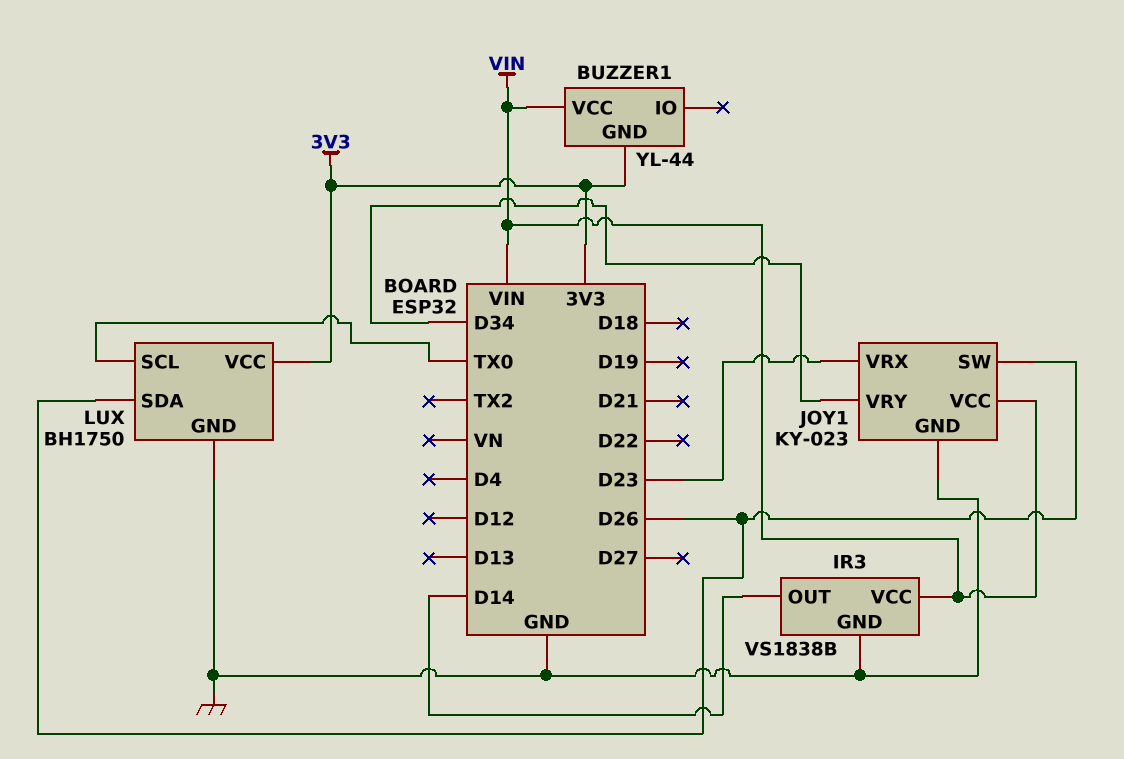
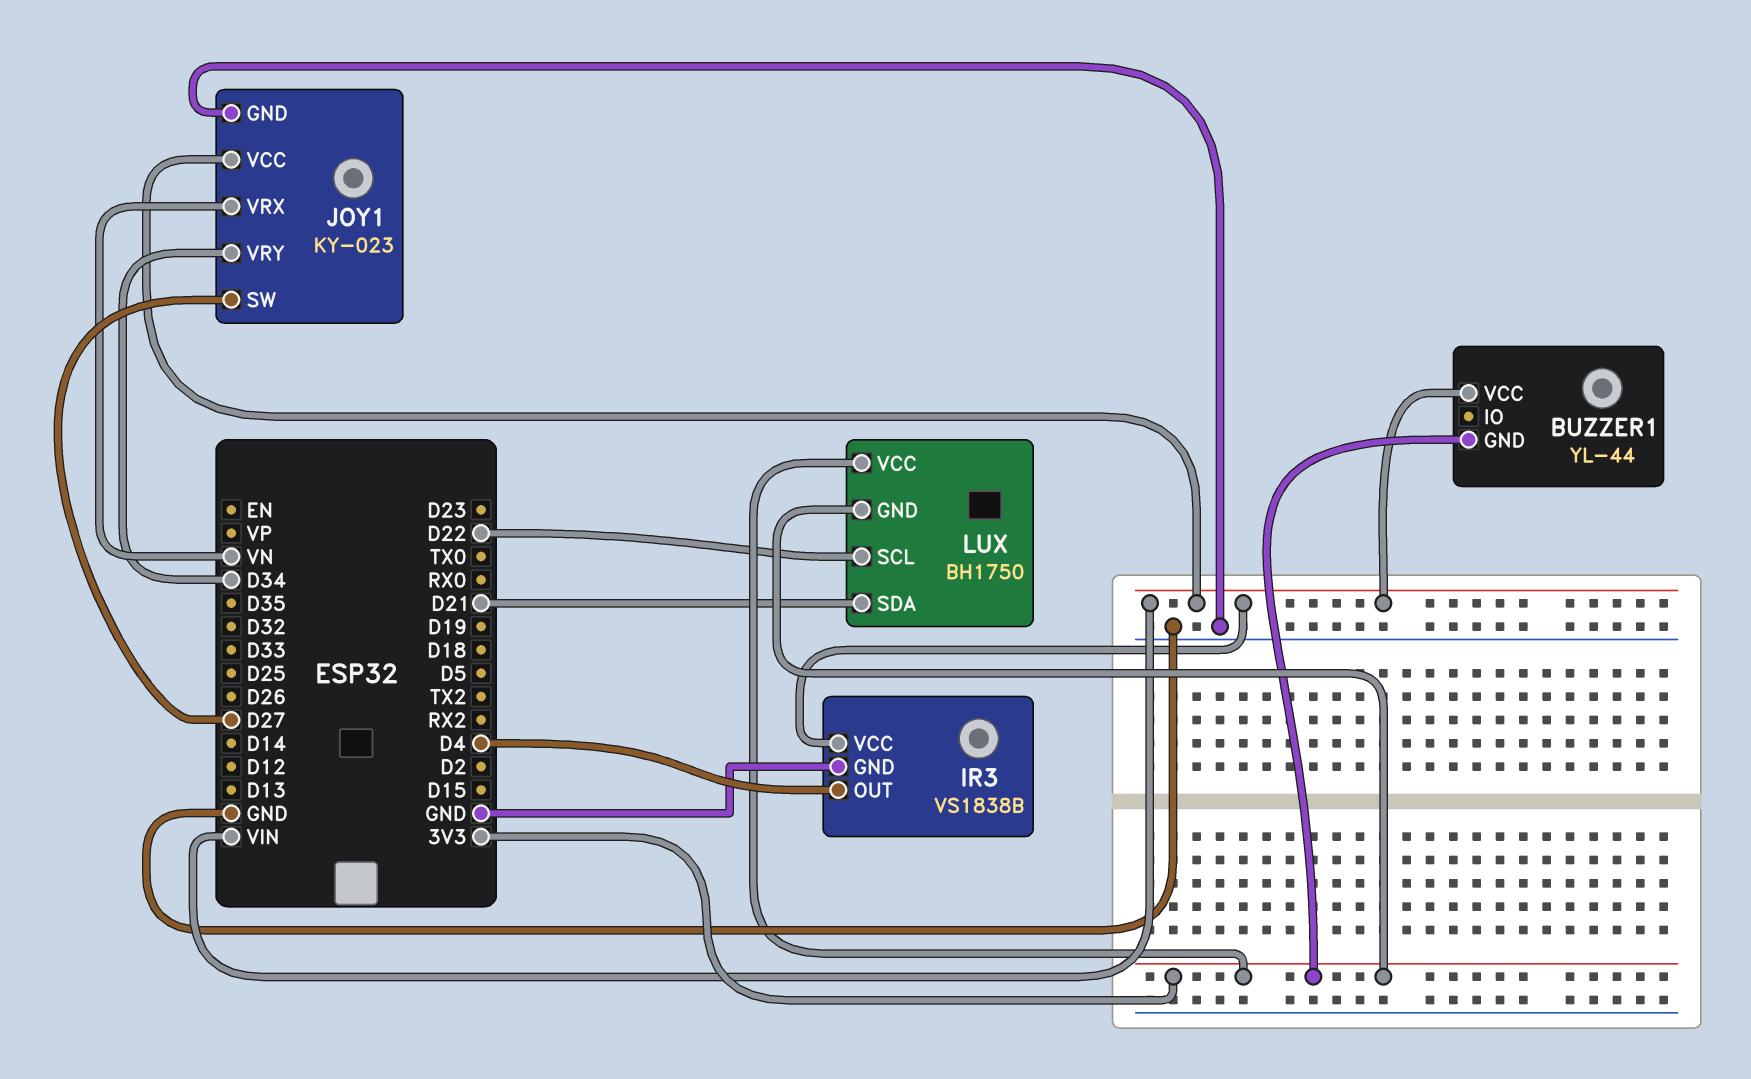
IR3 pin OUT: D14 -> D4
JOY1 pin SW: D26 -> D27
JOY1 pin VRX: D23 -> VN
LUX pin GND: GND -> 3V3
LUX pin SCL: TX0 -> D22
LUX pin SDA: D26 -> D21

